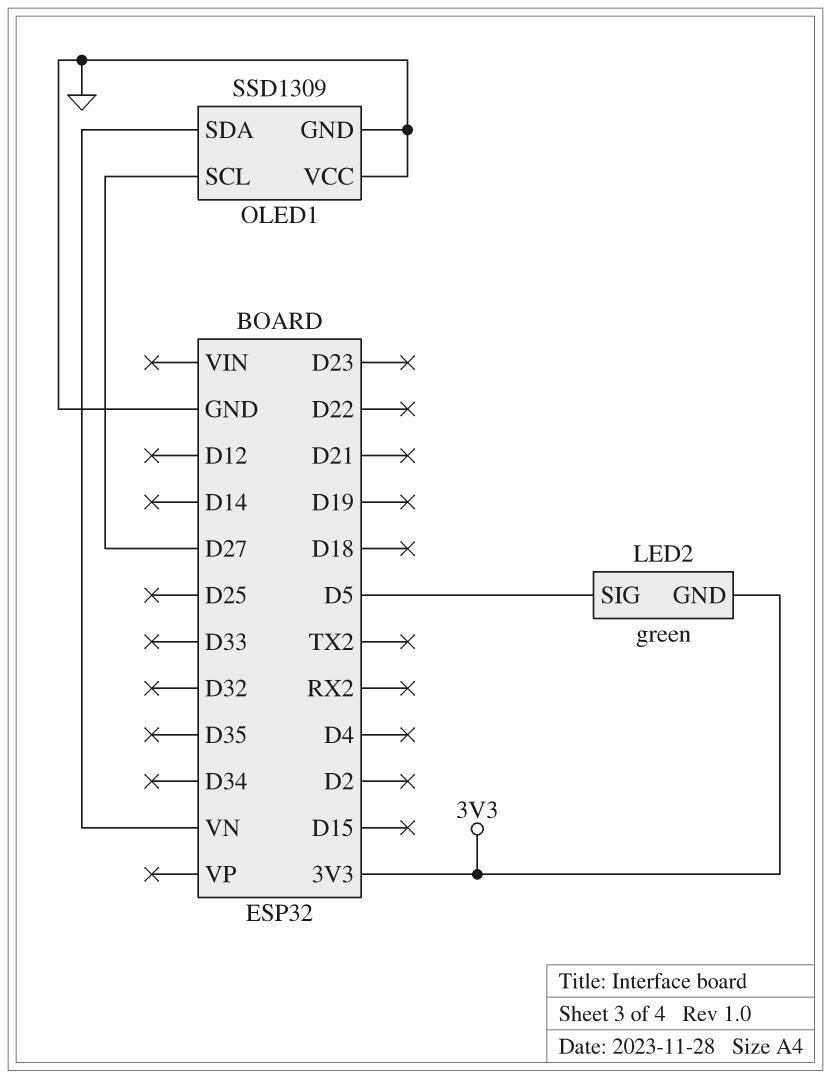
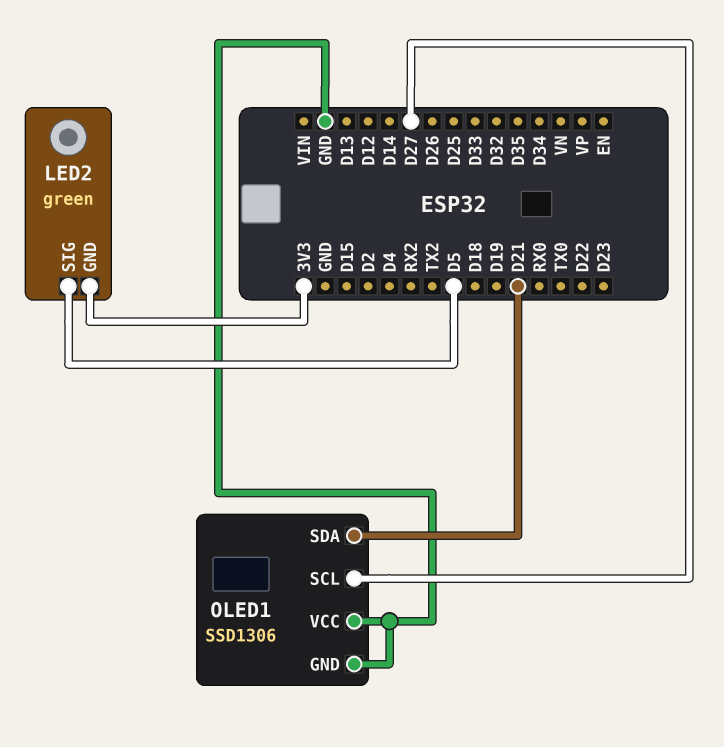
OLED1: SSD1309 -> SSD1306
OLED1 pin SDA: VN -> D21

